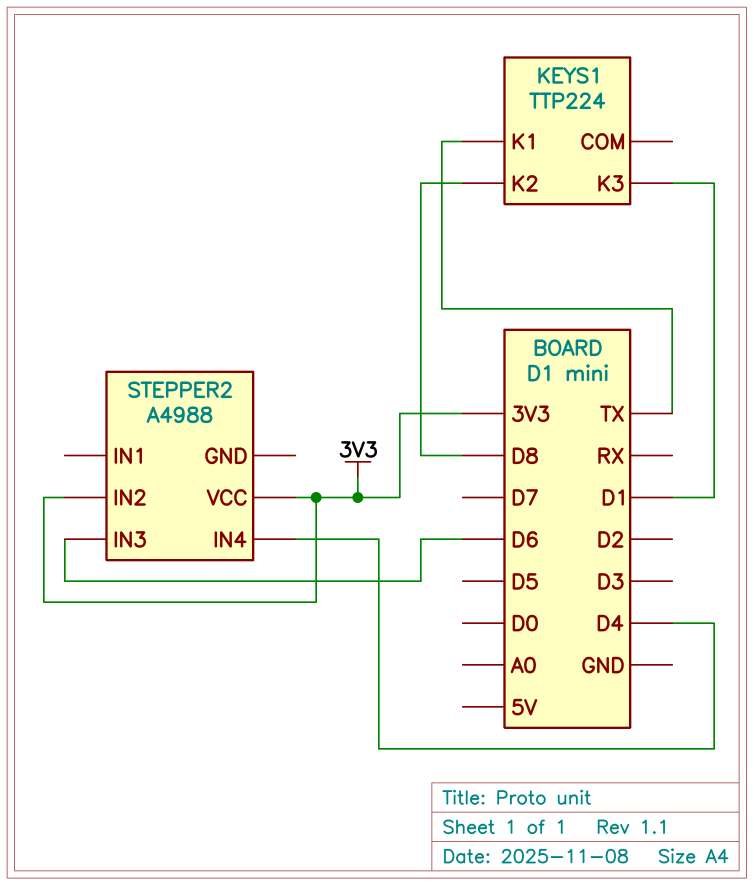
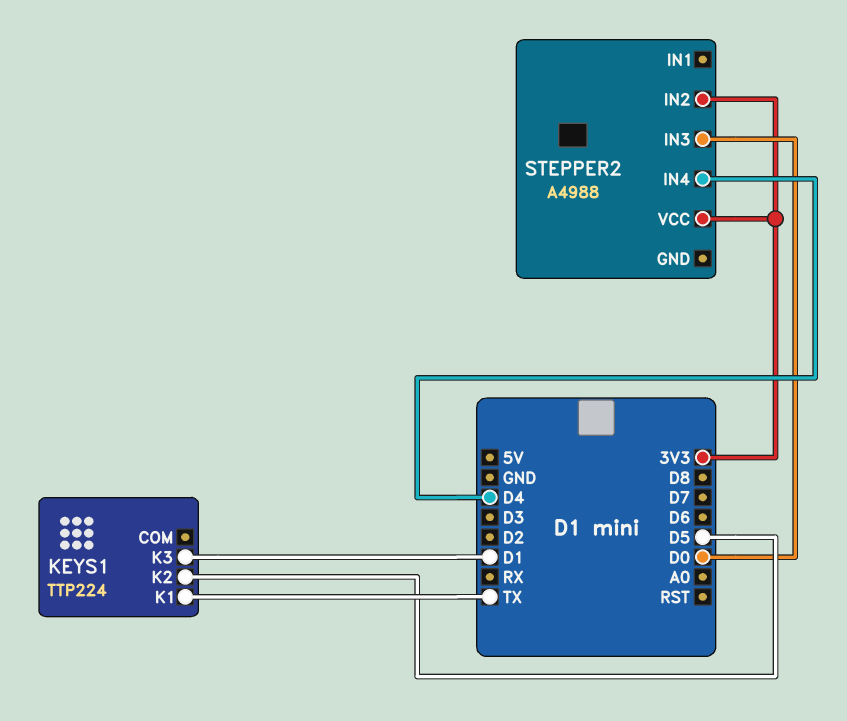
KEYS1 pin K2: D8 -> D5
STEPPER2 pin IN3: D6 -> D0

